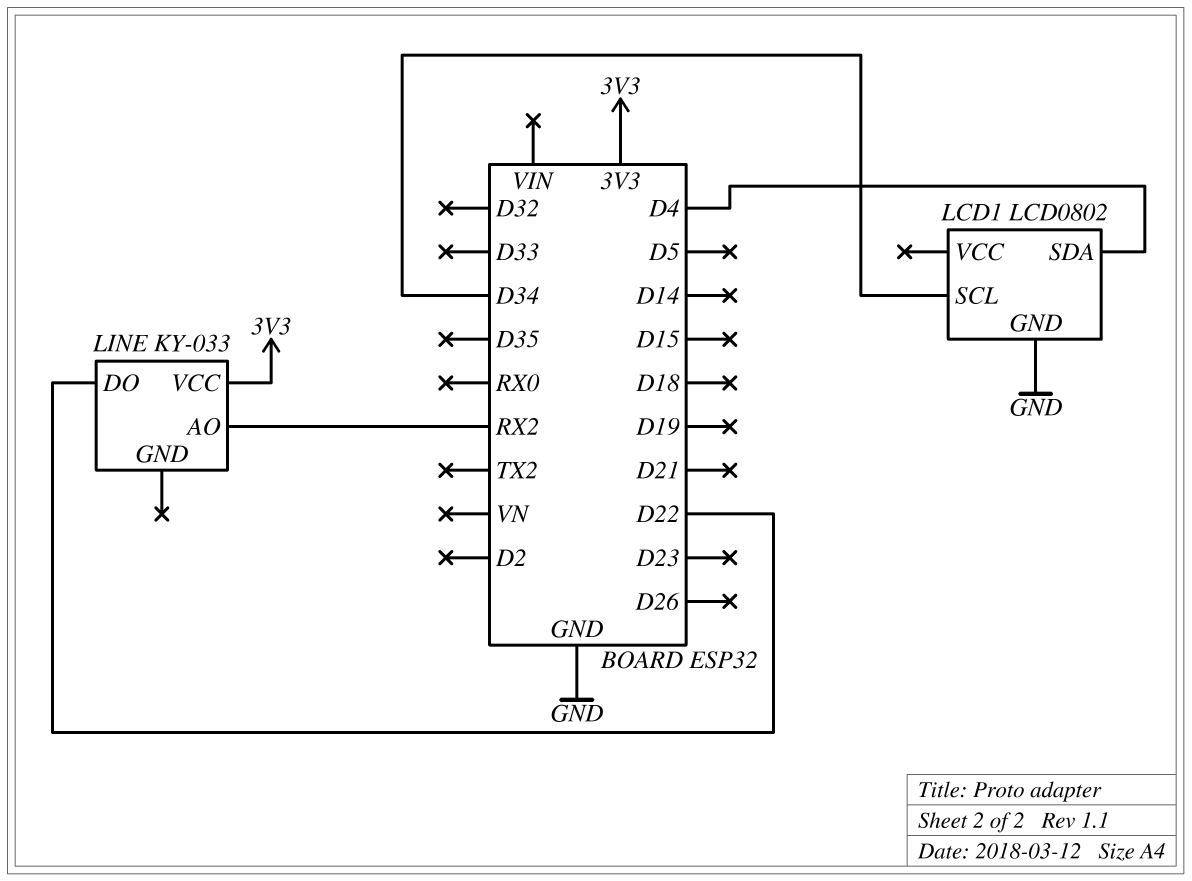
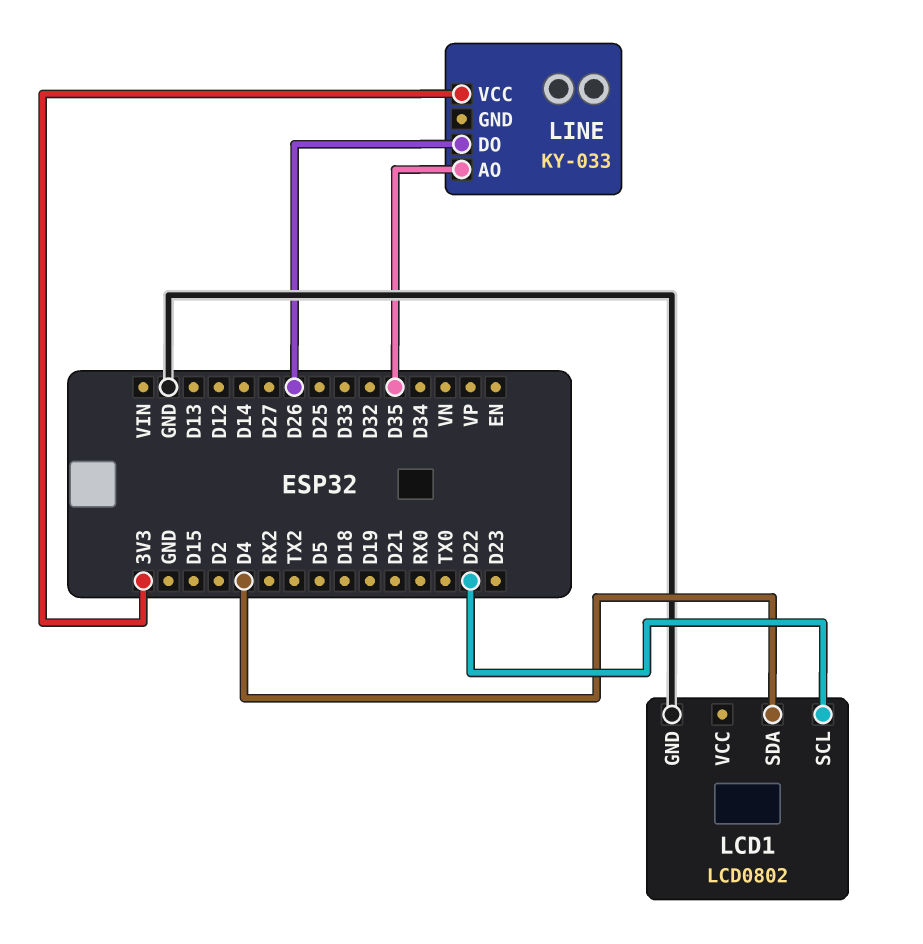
LCD1 pin SCL: D34 -> D22
LINE pin AO: RX2 -> D35
LINE pin DO: D22 -> D26

